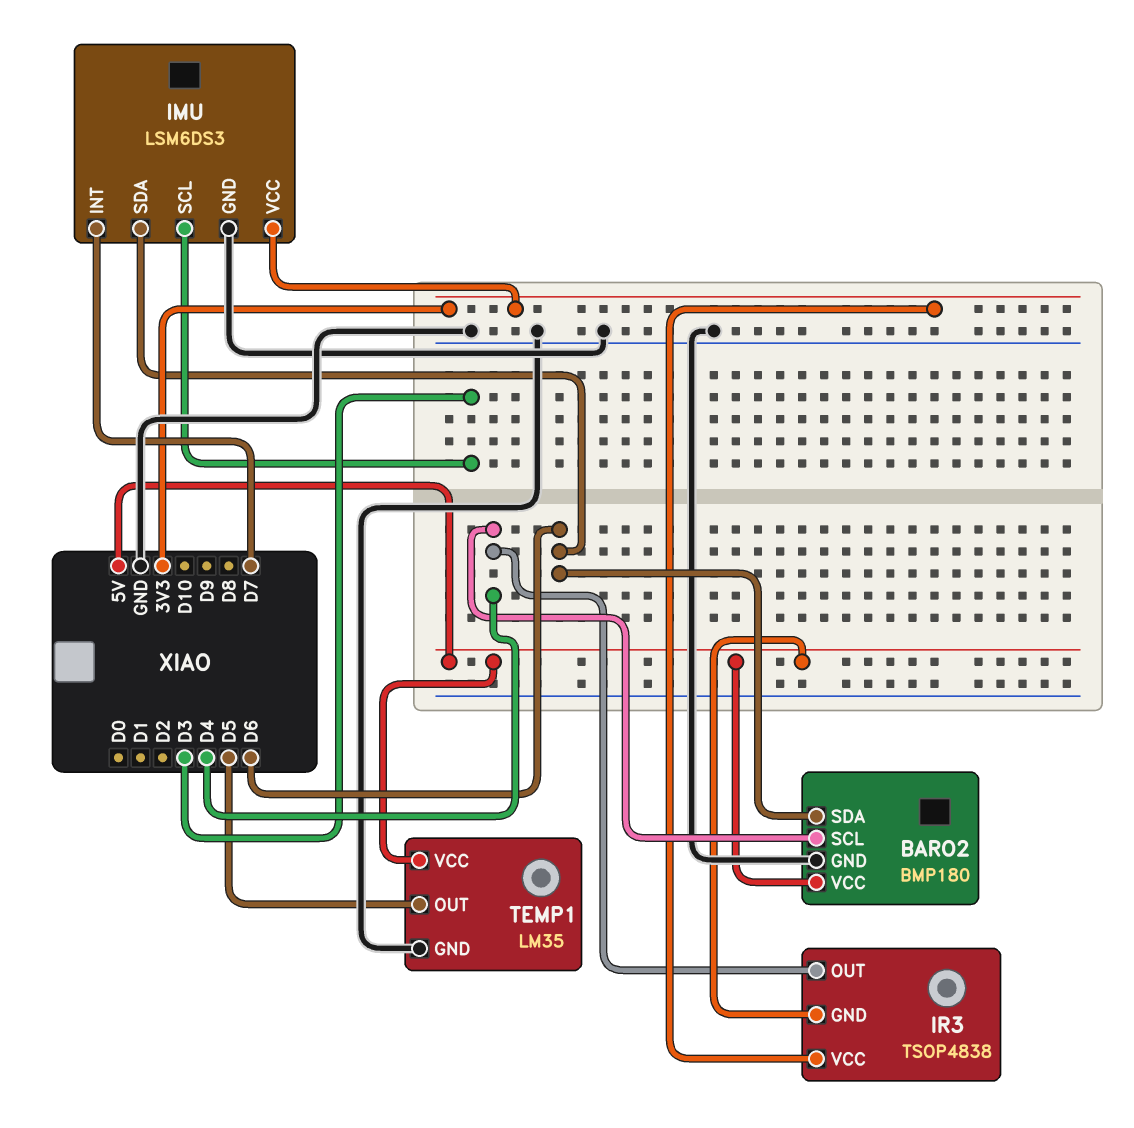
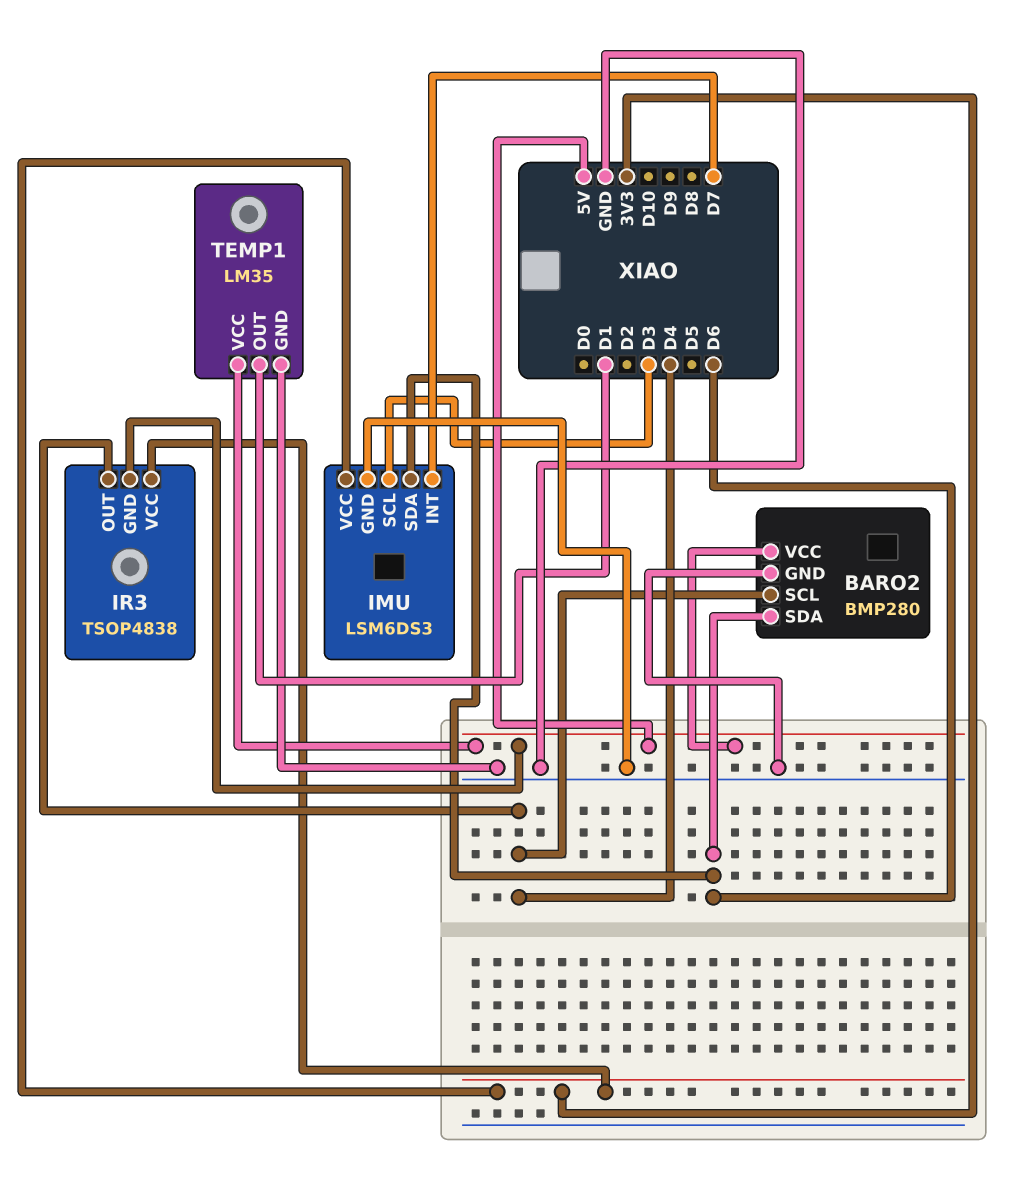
BARO2: BMP180 -> BMP280
TEMP1 pin OUT: D5 -> D1

